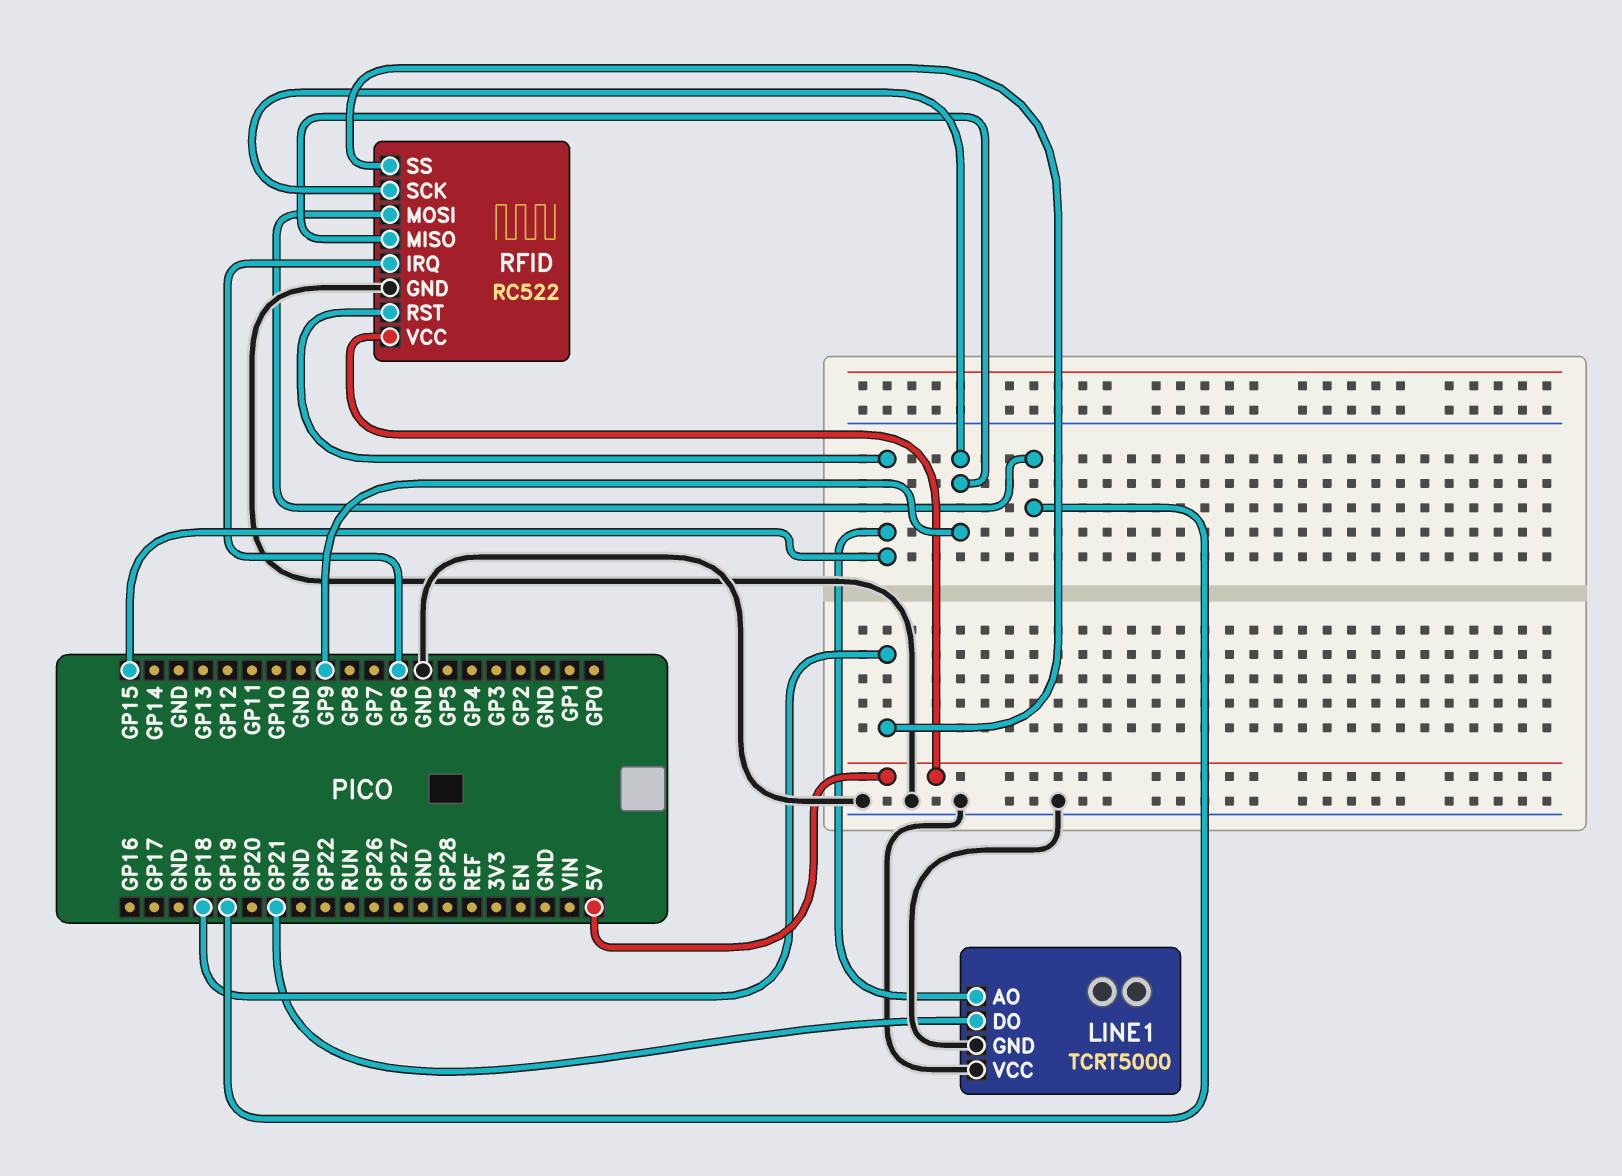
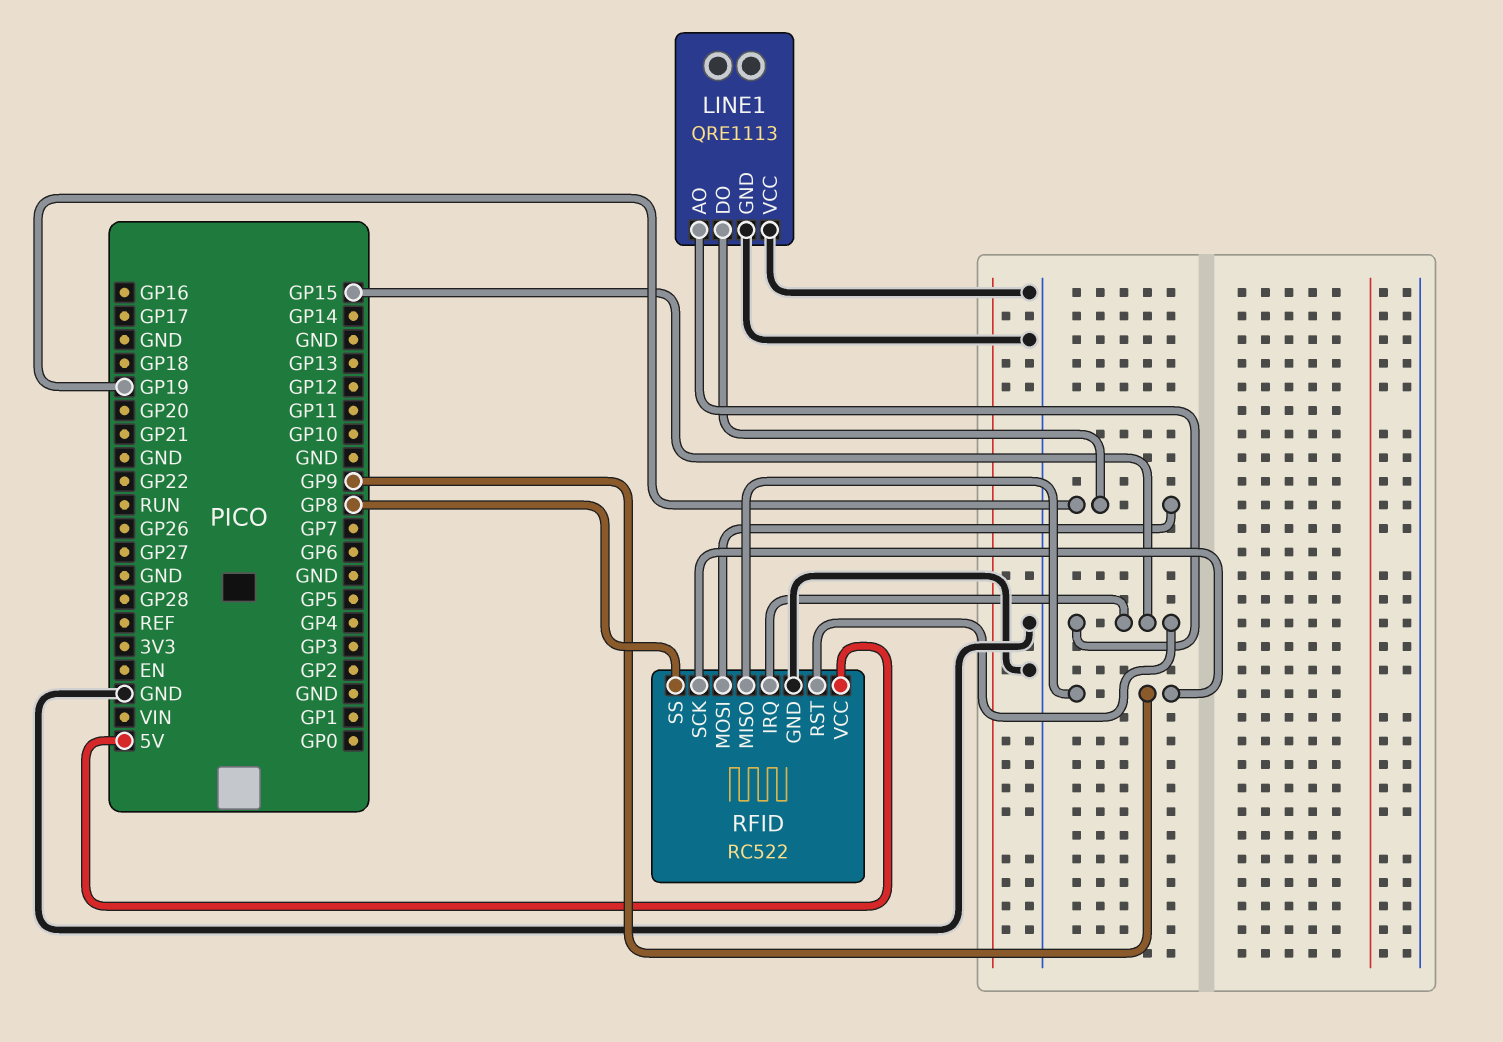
LINE1: TCRT5000 -> QRE1113
LINE1 pin DO: GP21 -> GP19
RFID pin IRQ: GP6 -> GP15
RFID pin SS: GP18 -> GP8

